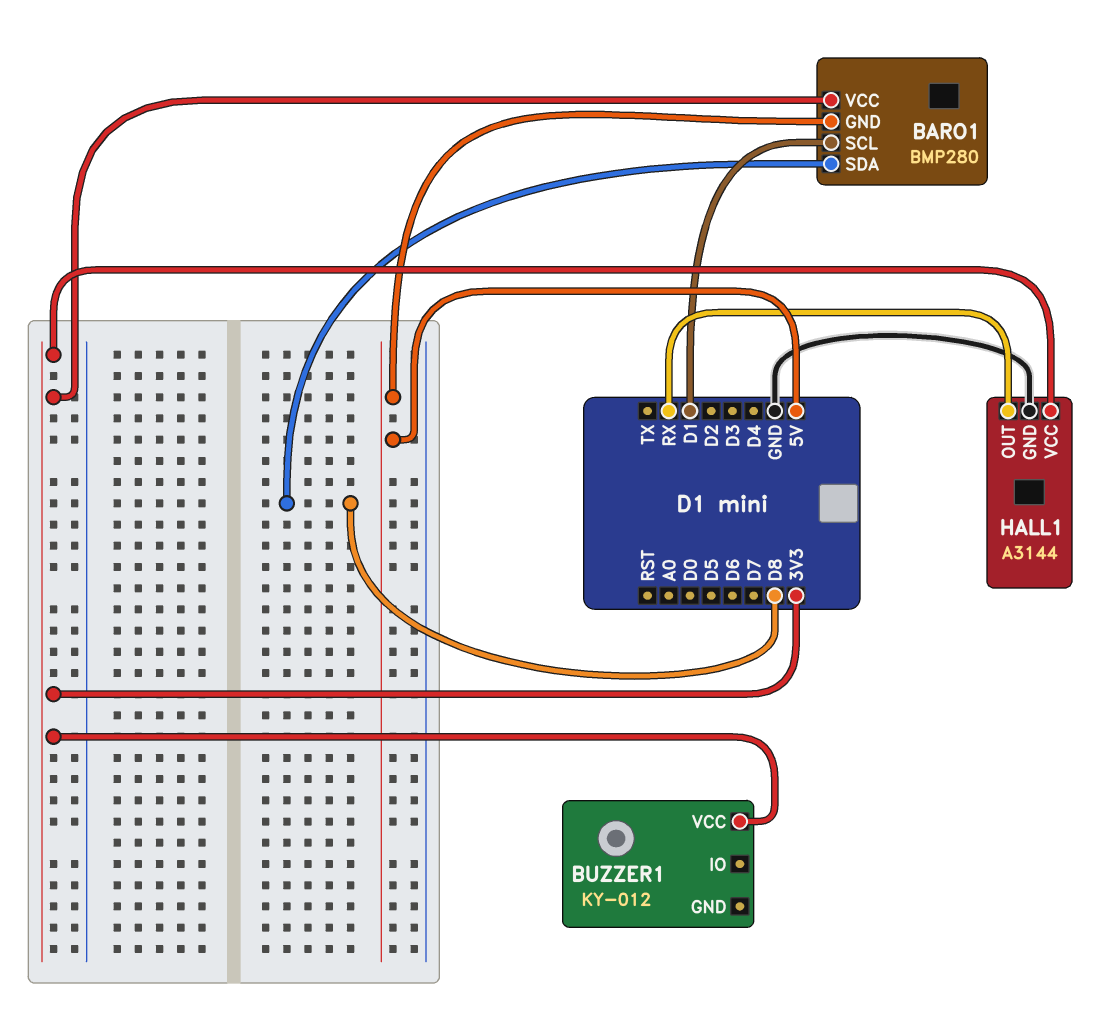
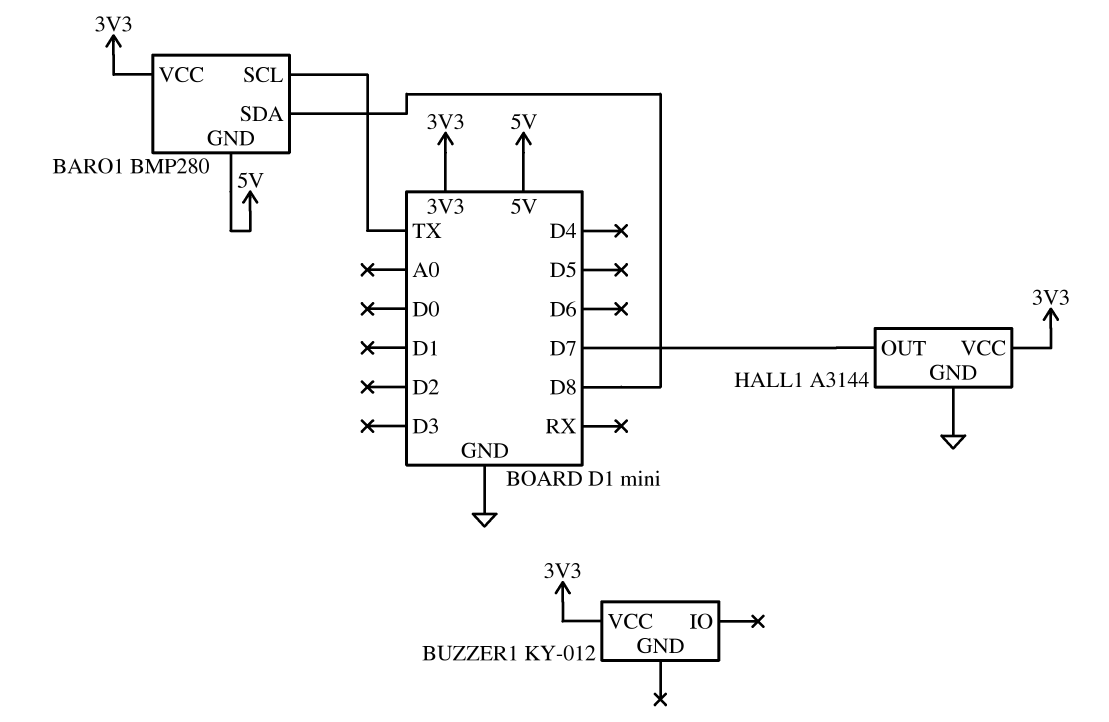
BARO1 pin SCL: D1 -> TX
HALL1 pin OUT: RX -> D7

